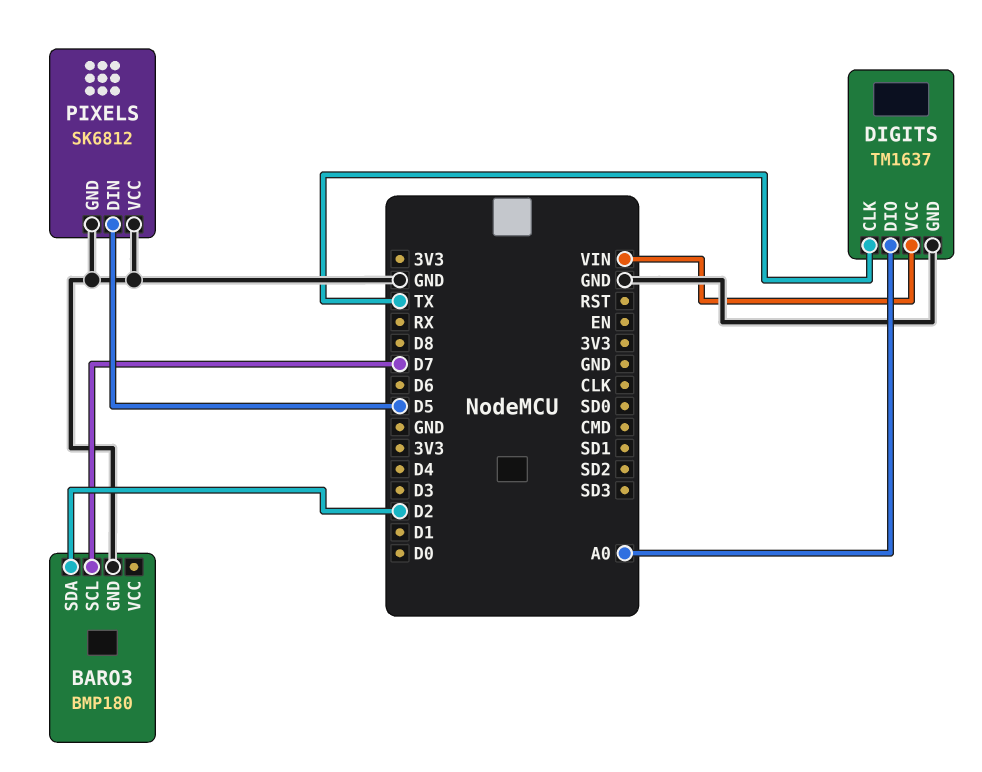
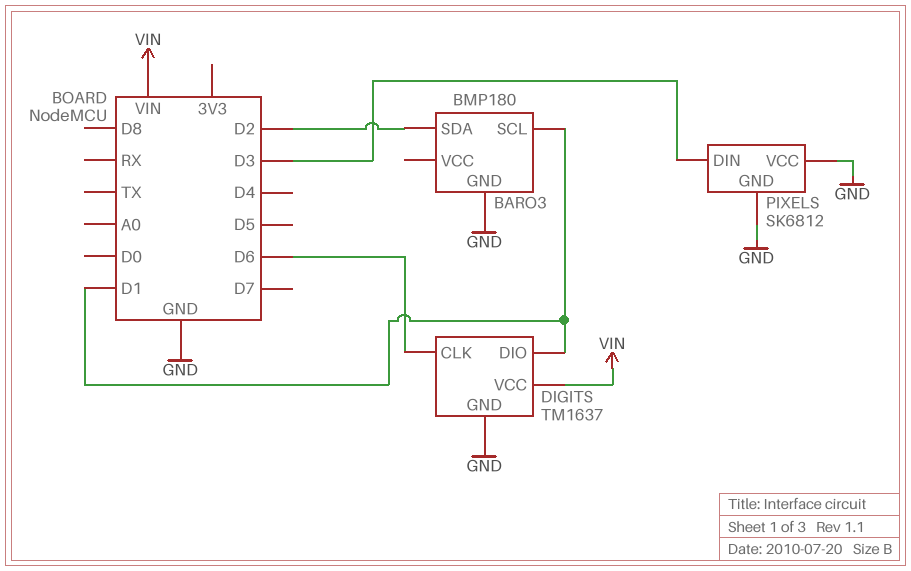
BARO3 pin SCL: D7 -> D1
DIGITS pin CLK: TX -> D6
DIGITS pin DIO: A0 -> D1
PIXELS pin DIN: D5 -> D3

